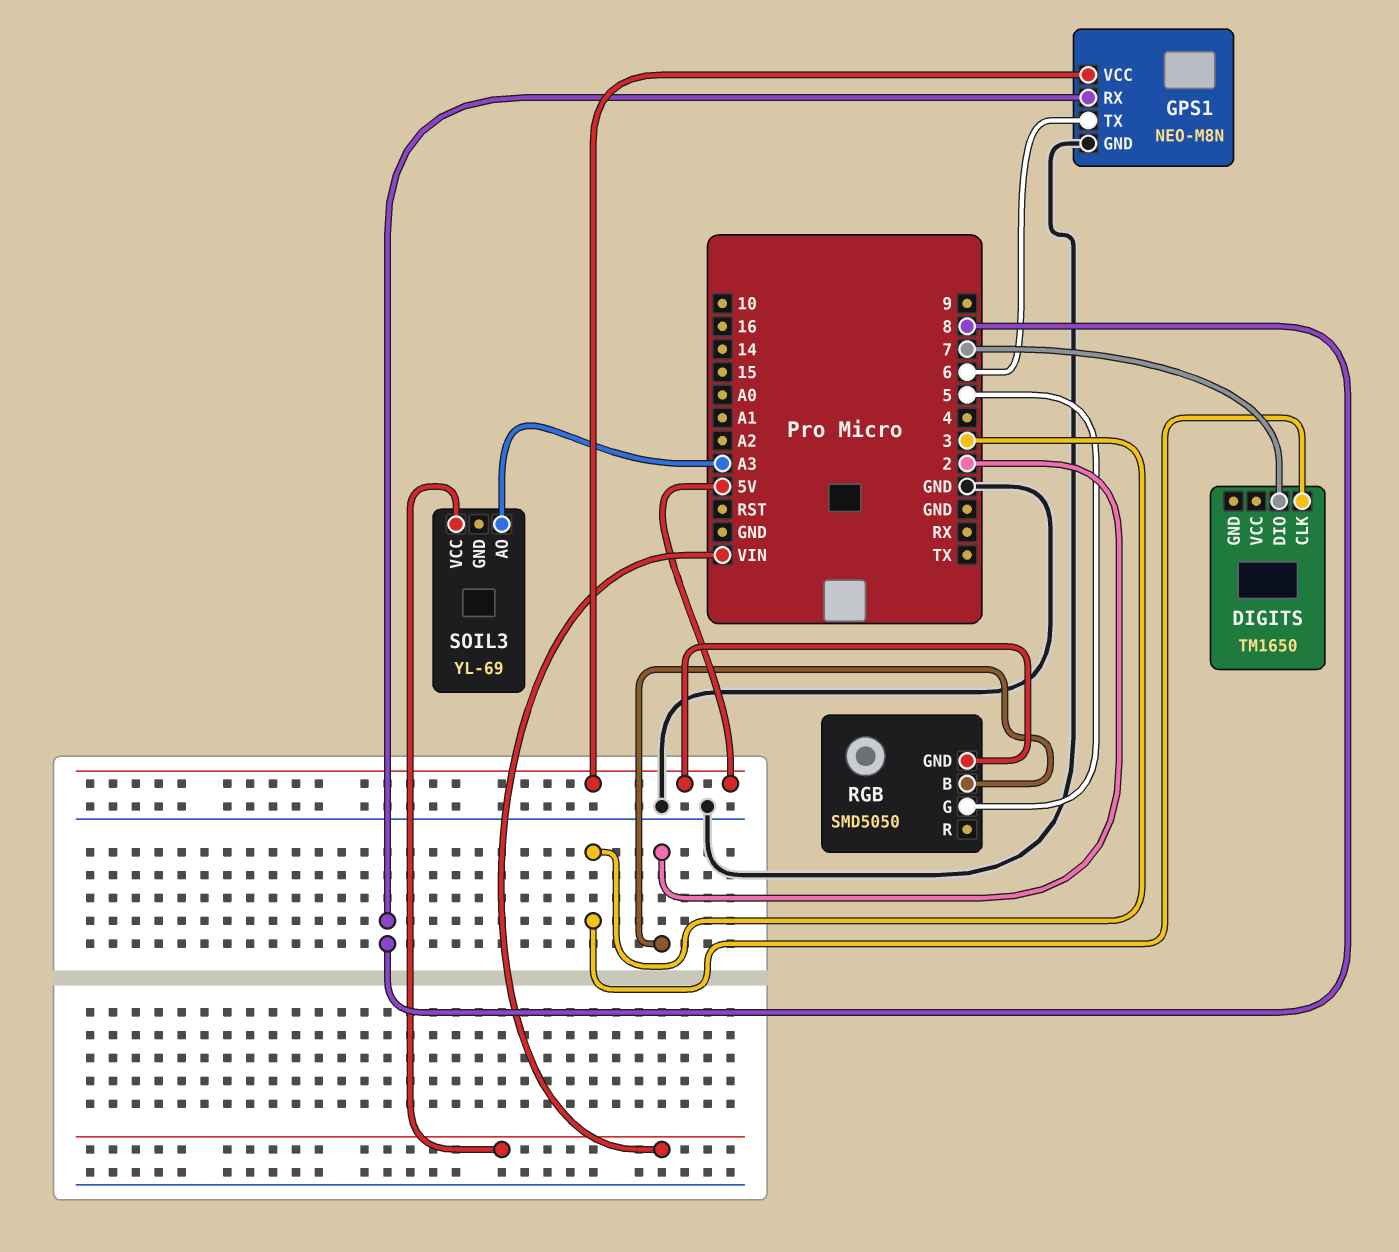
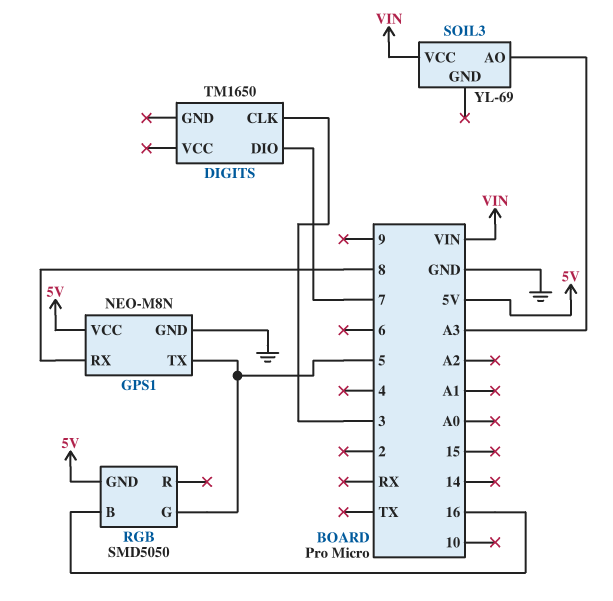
GPS1 pin TX: 6 -> 5
RGB pin B: 2 -> 16

